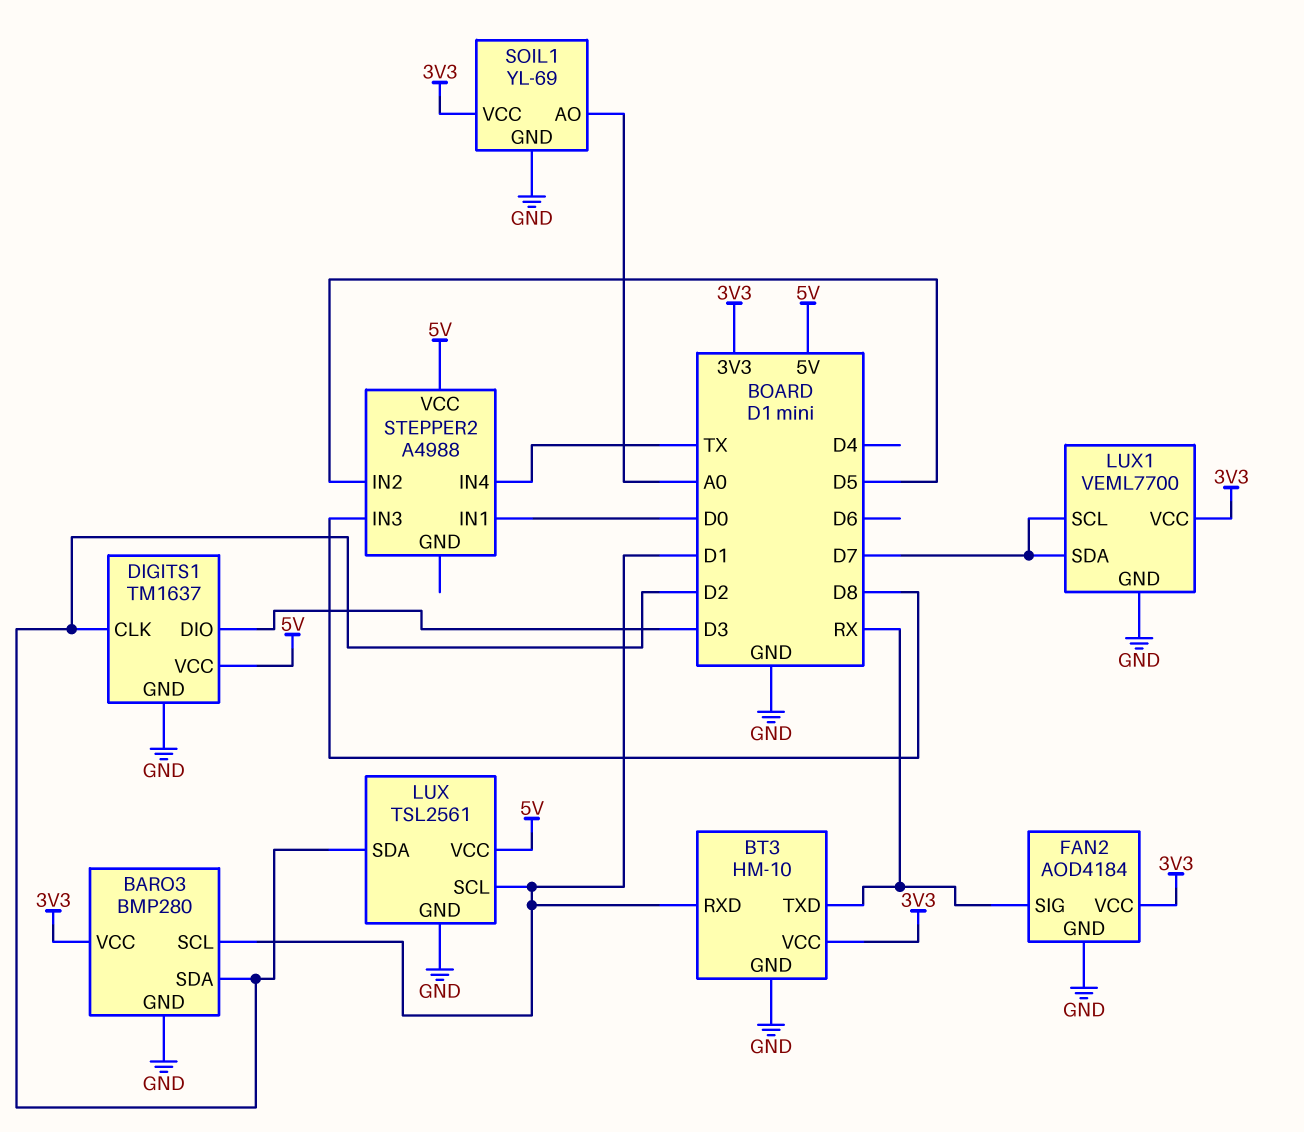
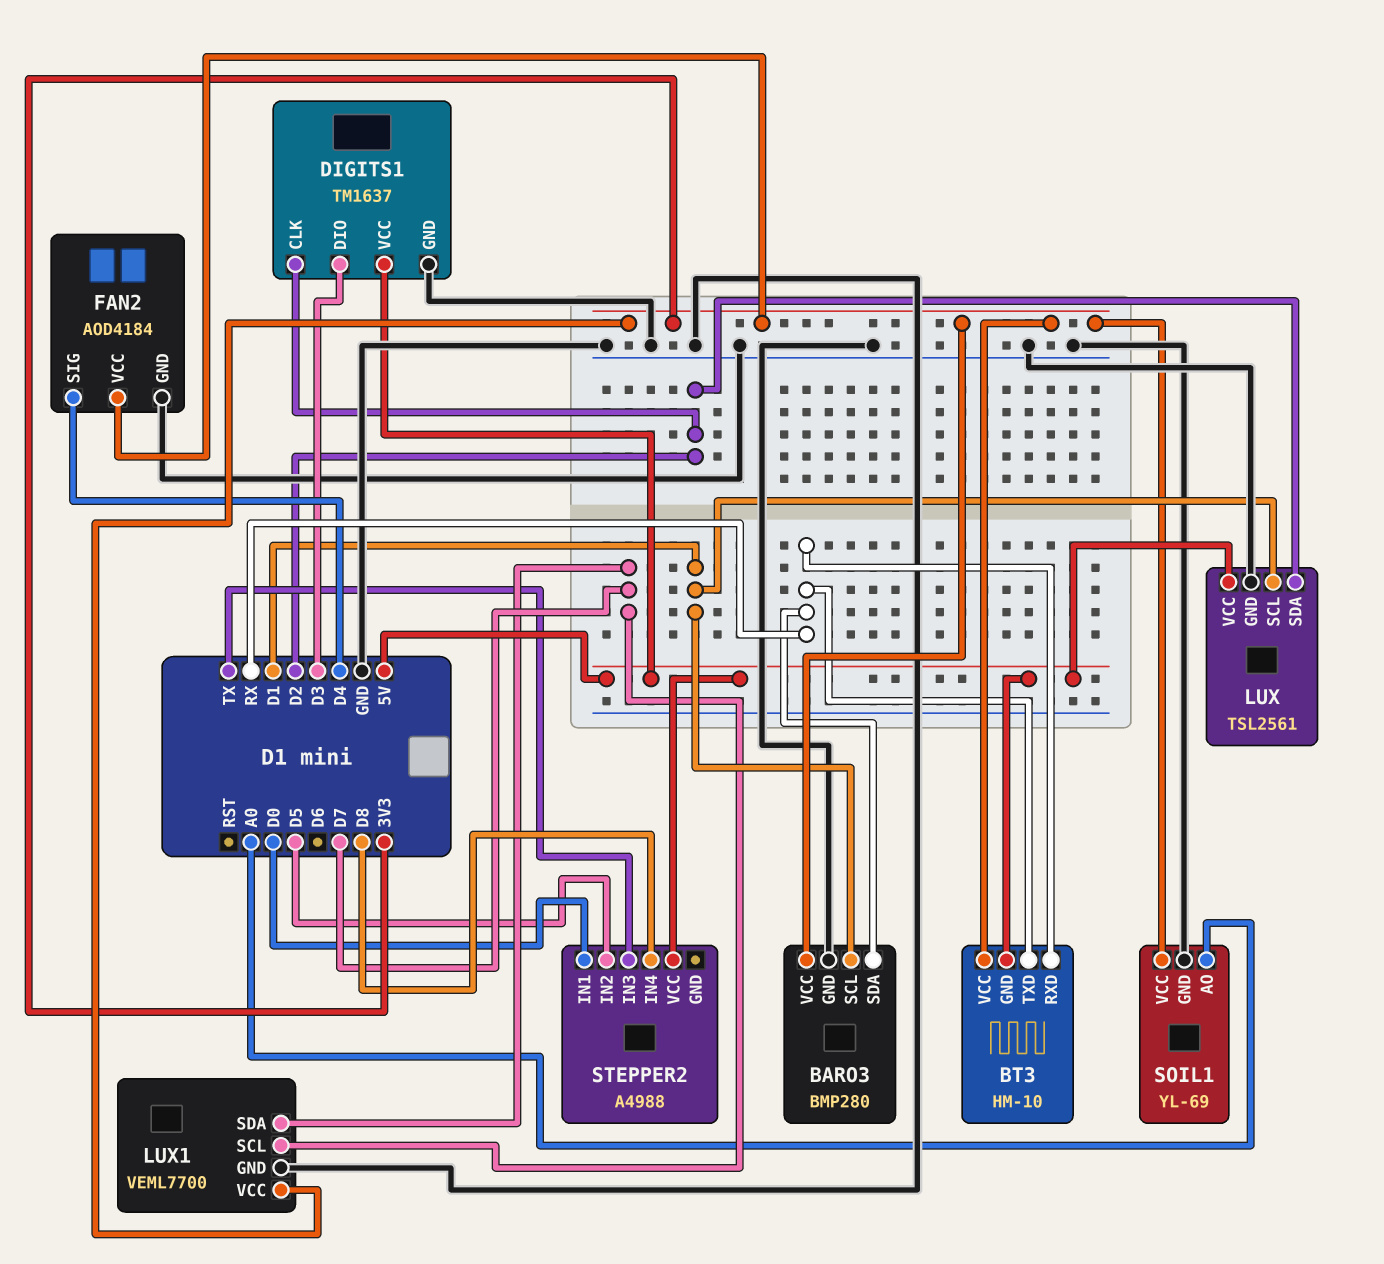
BARO3 pin SDA: D2 -> RX
BT3 pin GND: GND -> 5V
BT3 pin RXD: D1 -> RX
FAN2 pin SIG: RX -> D4
STEPPER2 pin IN3: D8 -> TX
STEPPER2 pin IN4: TX -> D8

